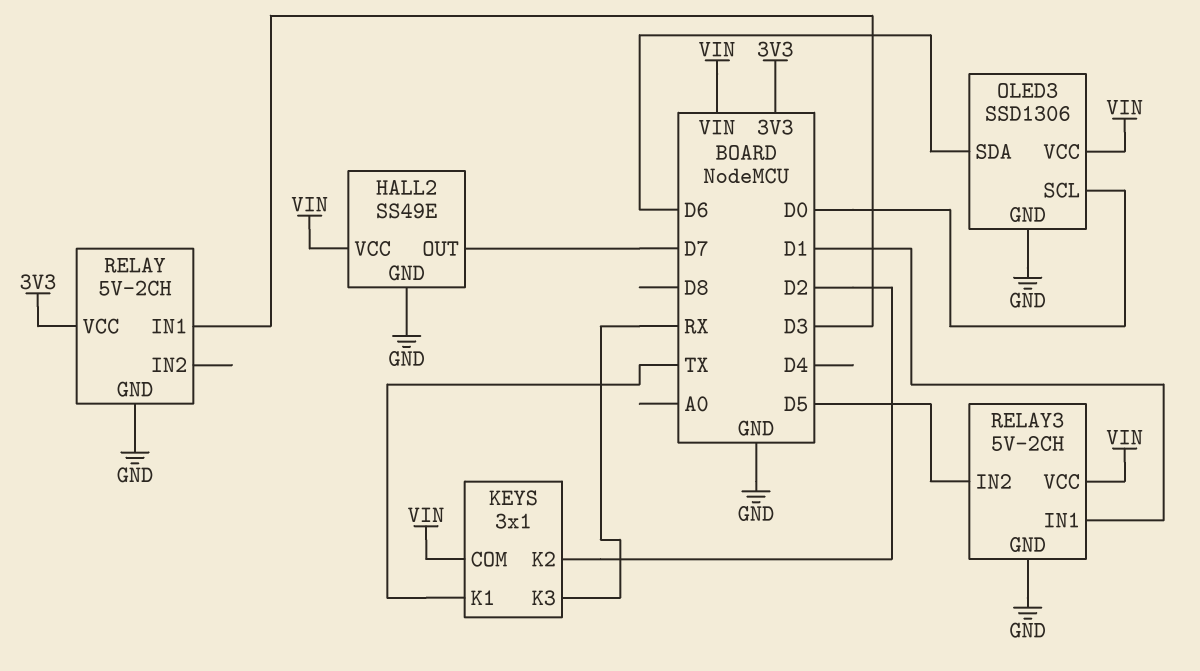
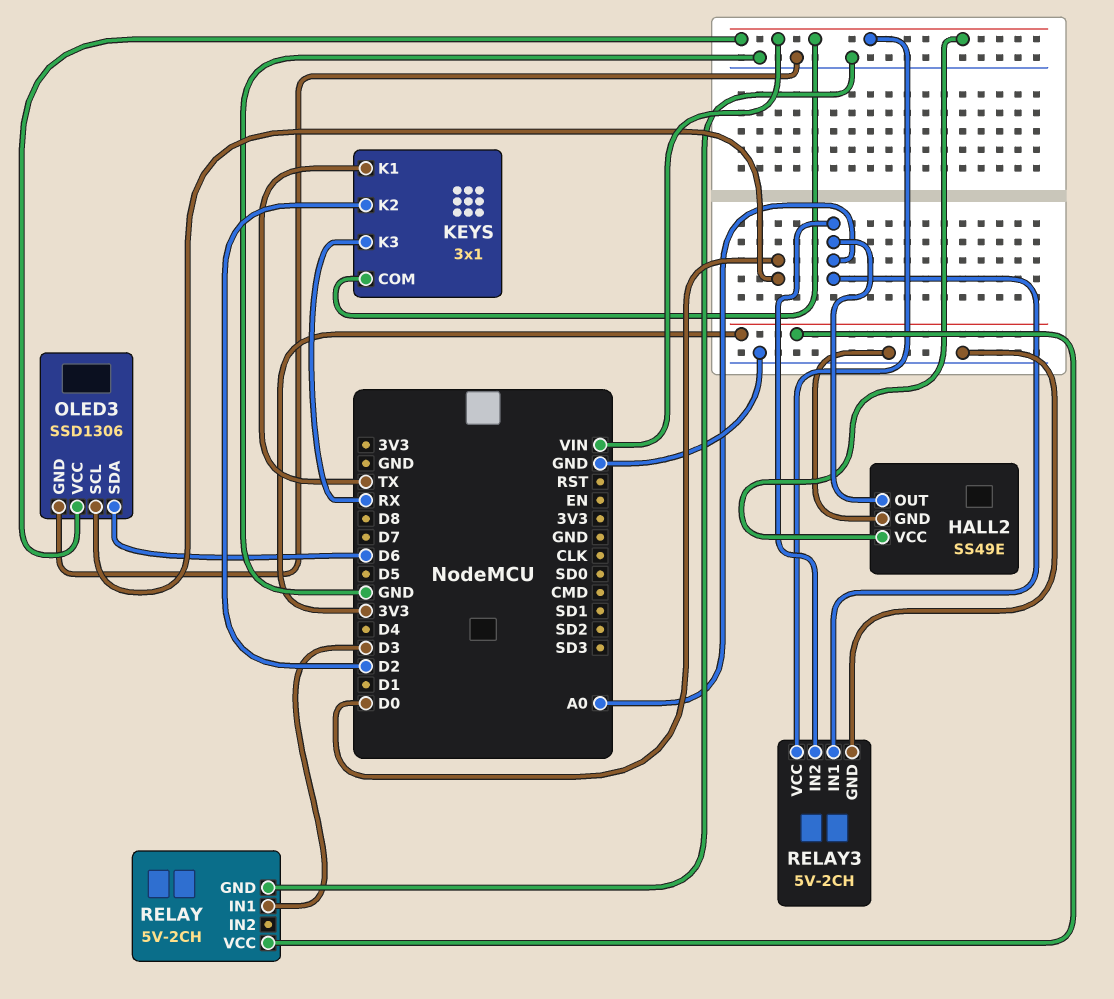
HALL2 pin OUT: D7 -> A0
RELAY3 pin IN1: D1 -> A0
RELAY3 pin IN2: D5 -> A0

